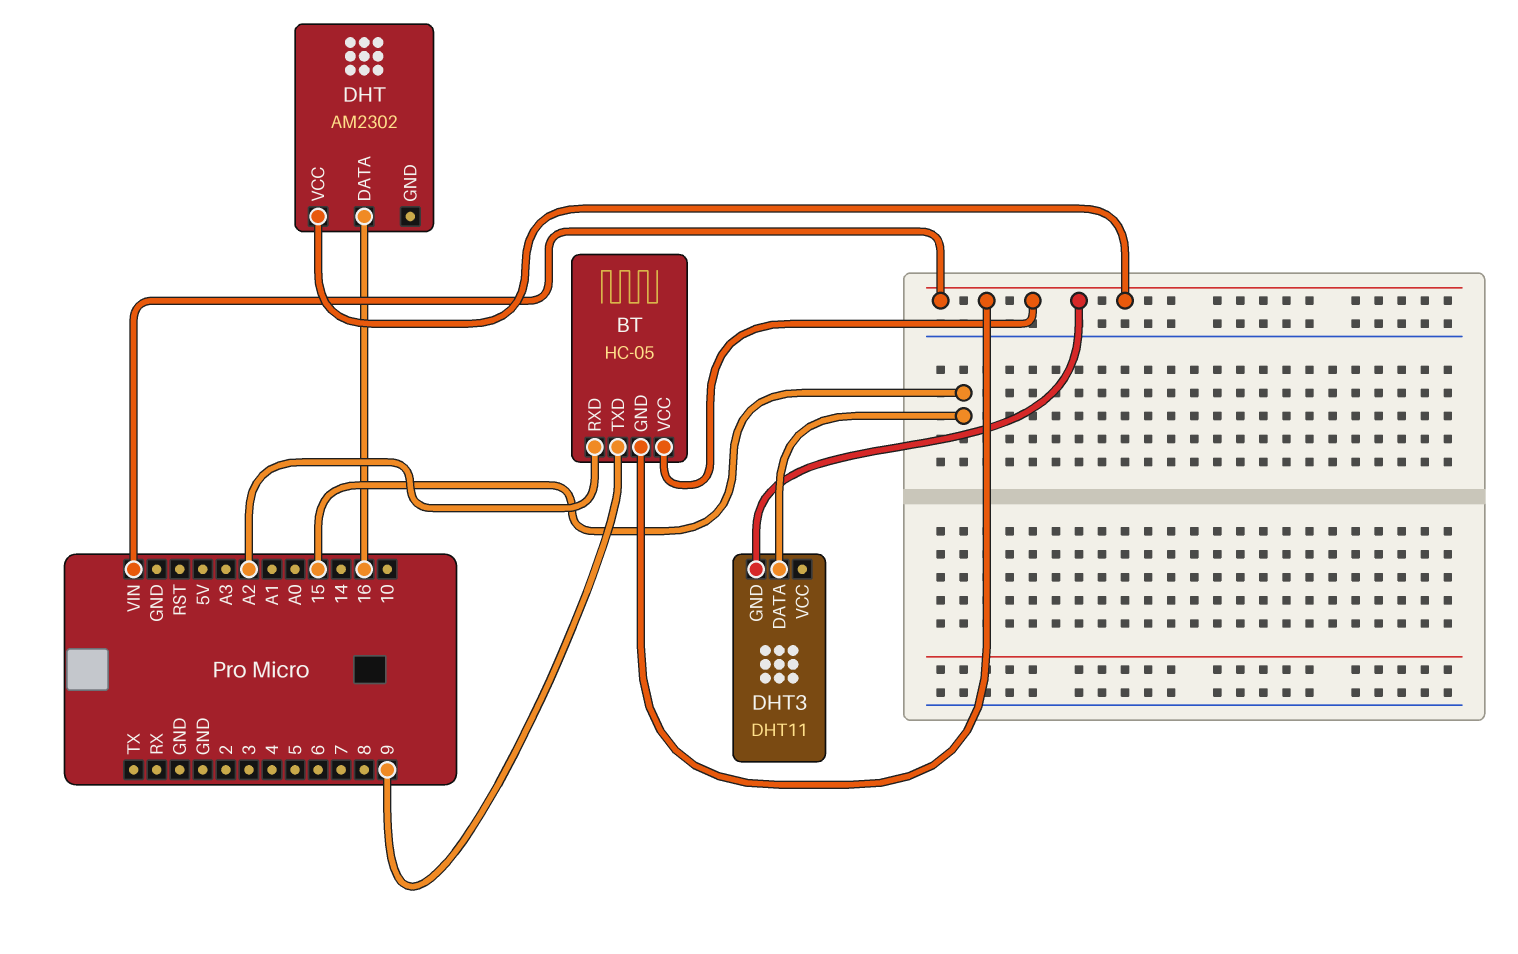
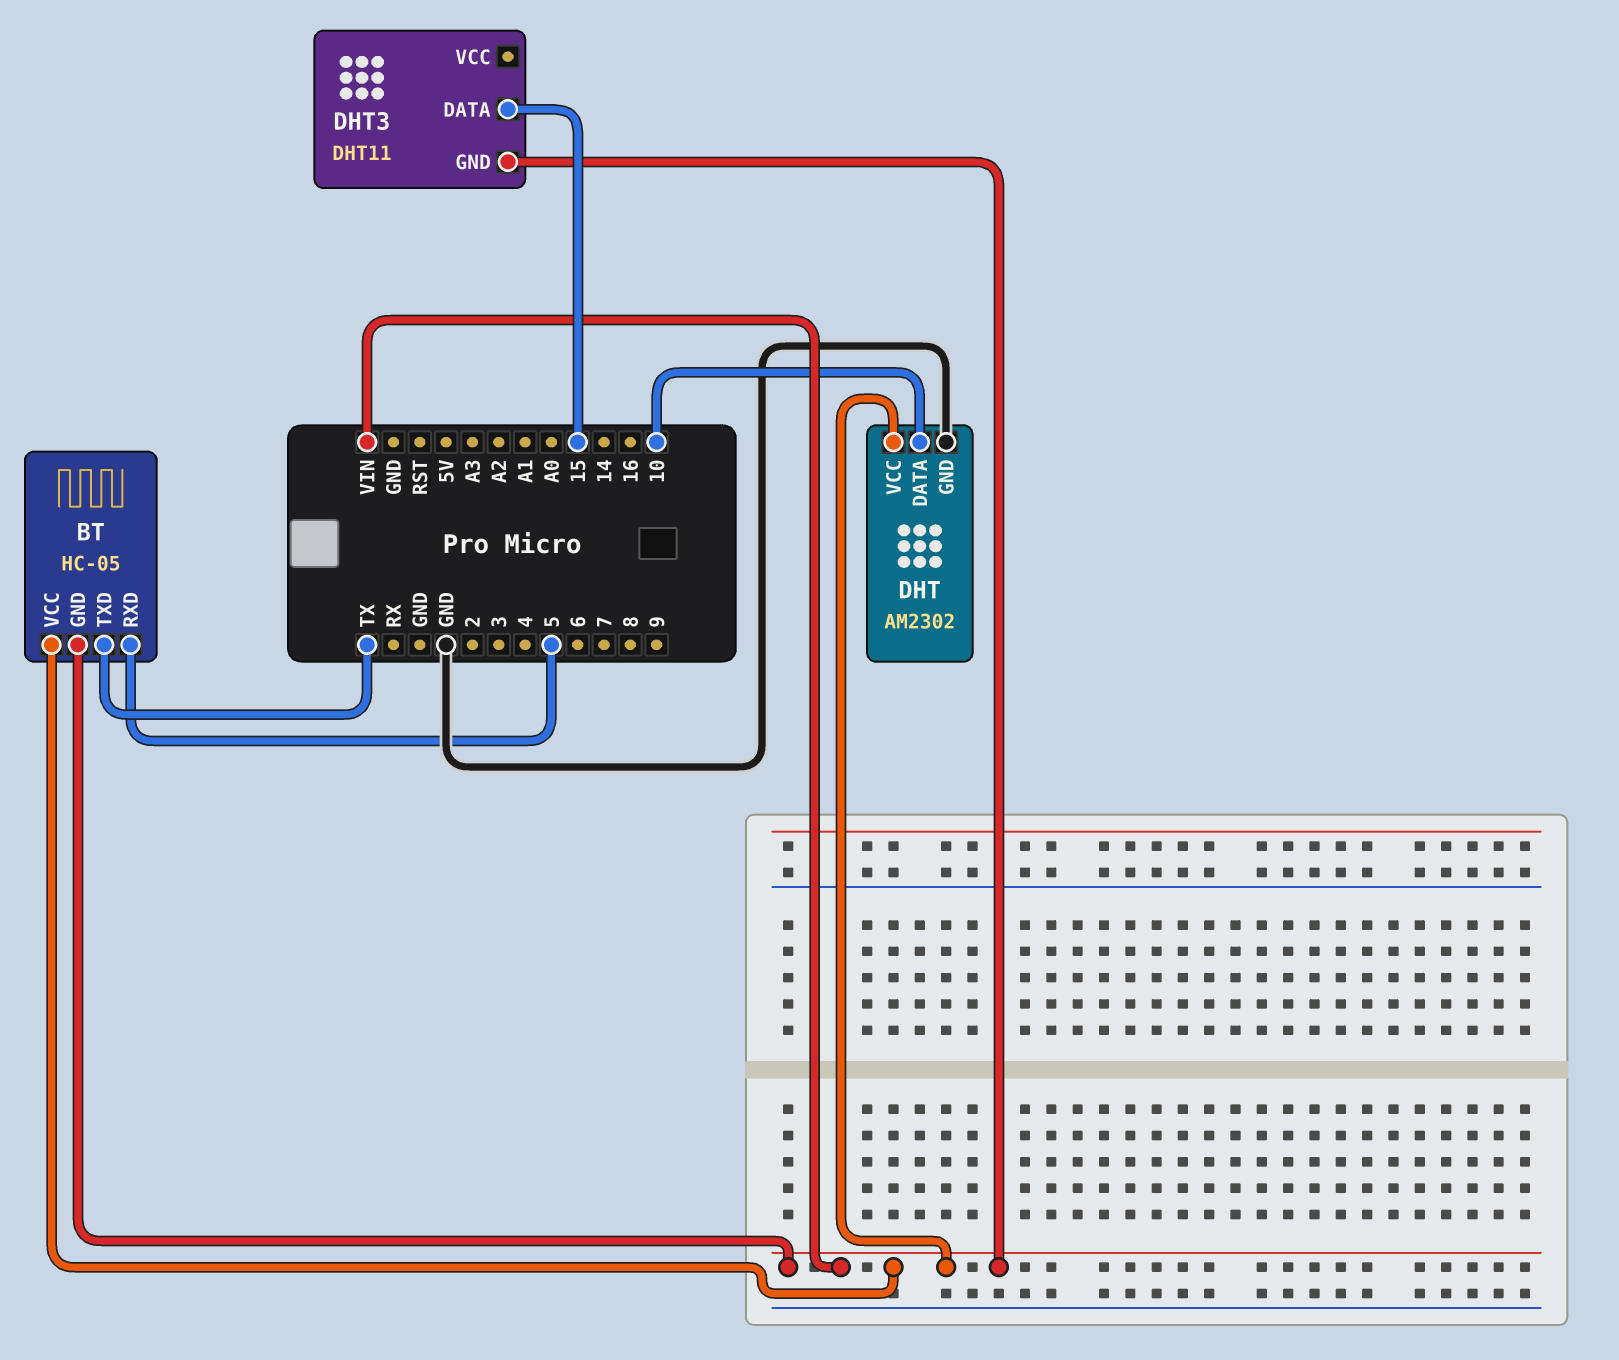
BT pin RXD: A2 -> 5
BT pin TXD: 9 -> TX
DHT pin DATA: 16 -> 10
DHT pin GND: none -> GND

